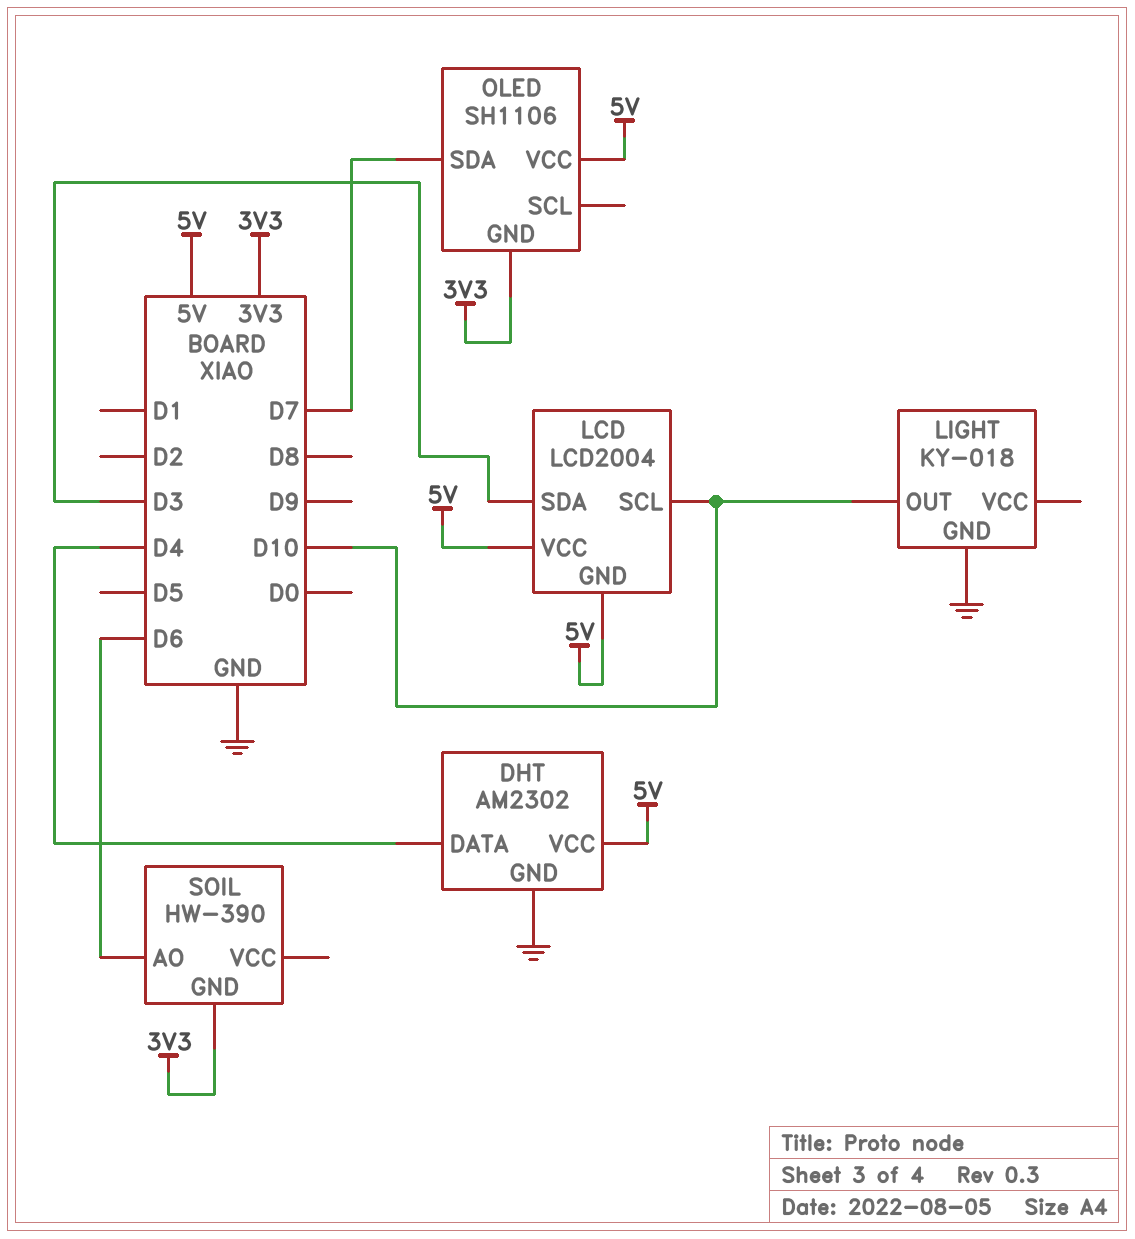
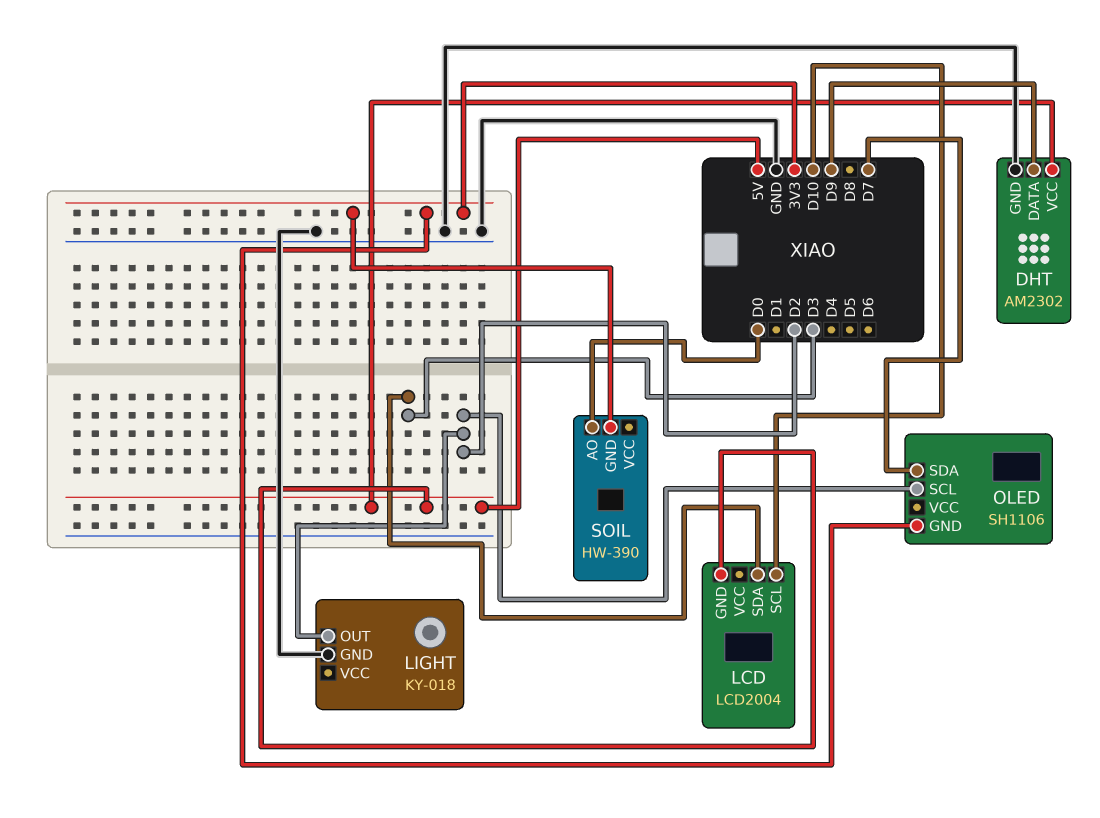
DHT pin DATA: D4 -> D9
LCD pin VCC: 5V -> none
LIGHT pin OUT: D10 -> D2
OLED pin SCL: none -> D2
OLED pin VCC: 5V -> none
SOIL pin AO: D6 -> D0

